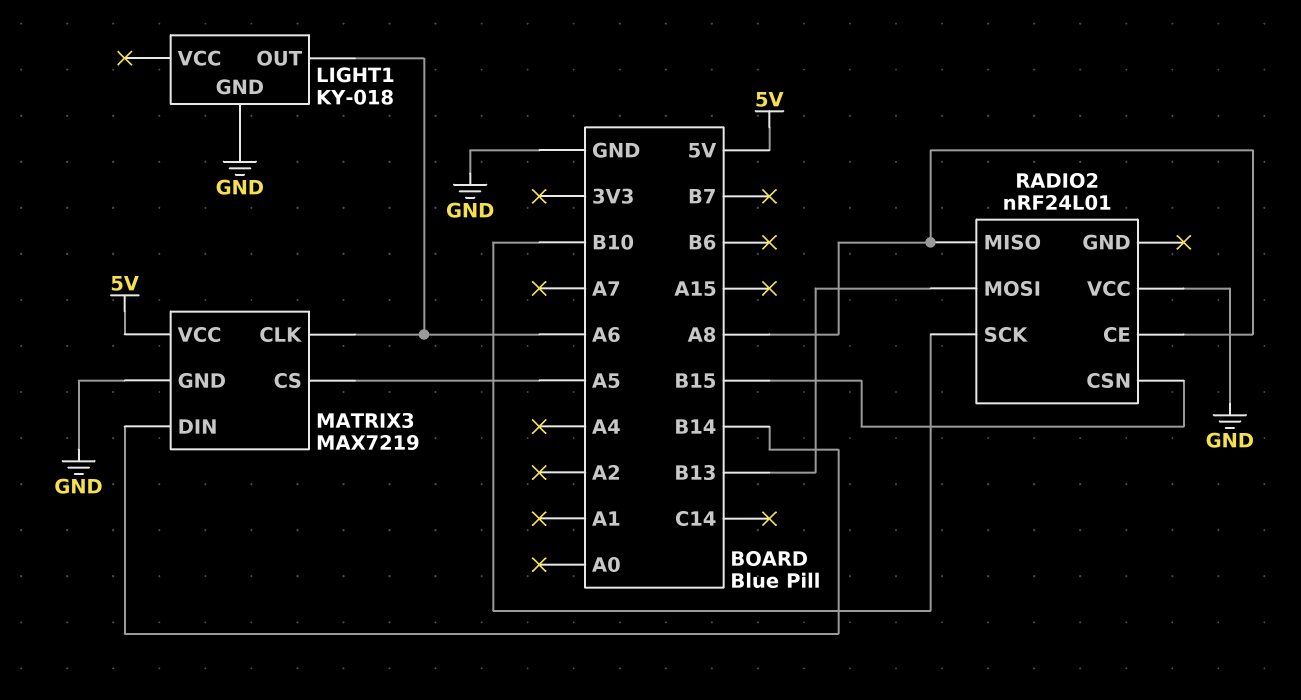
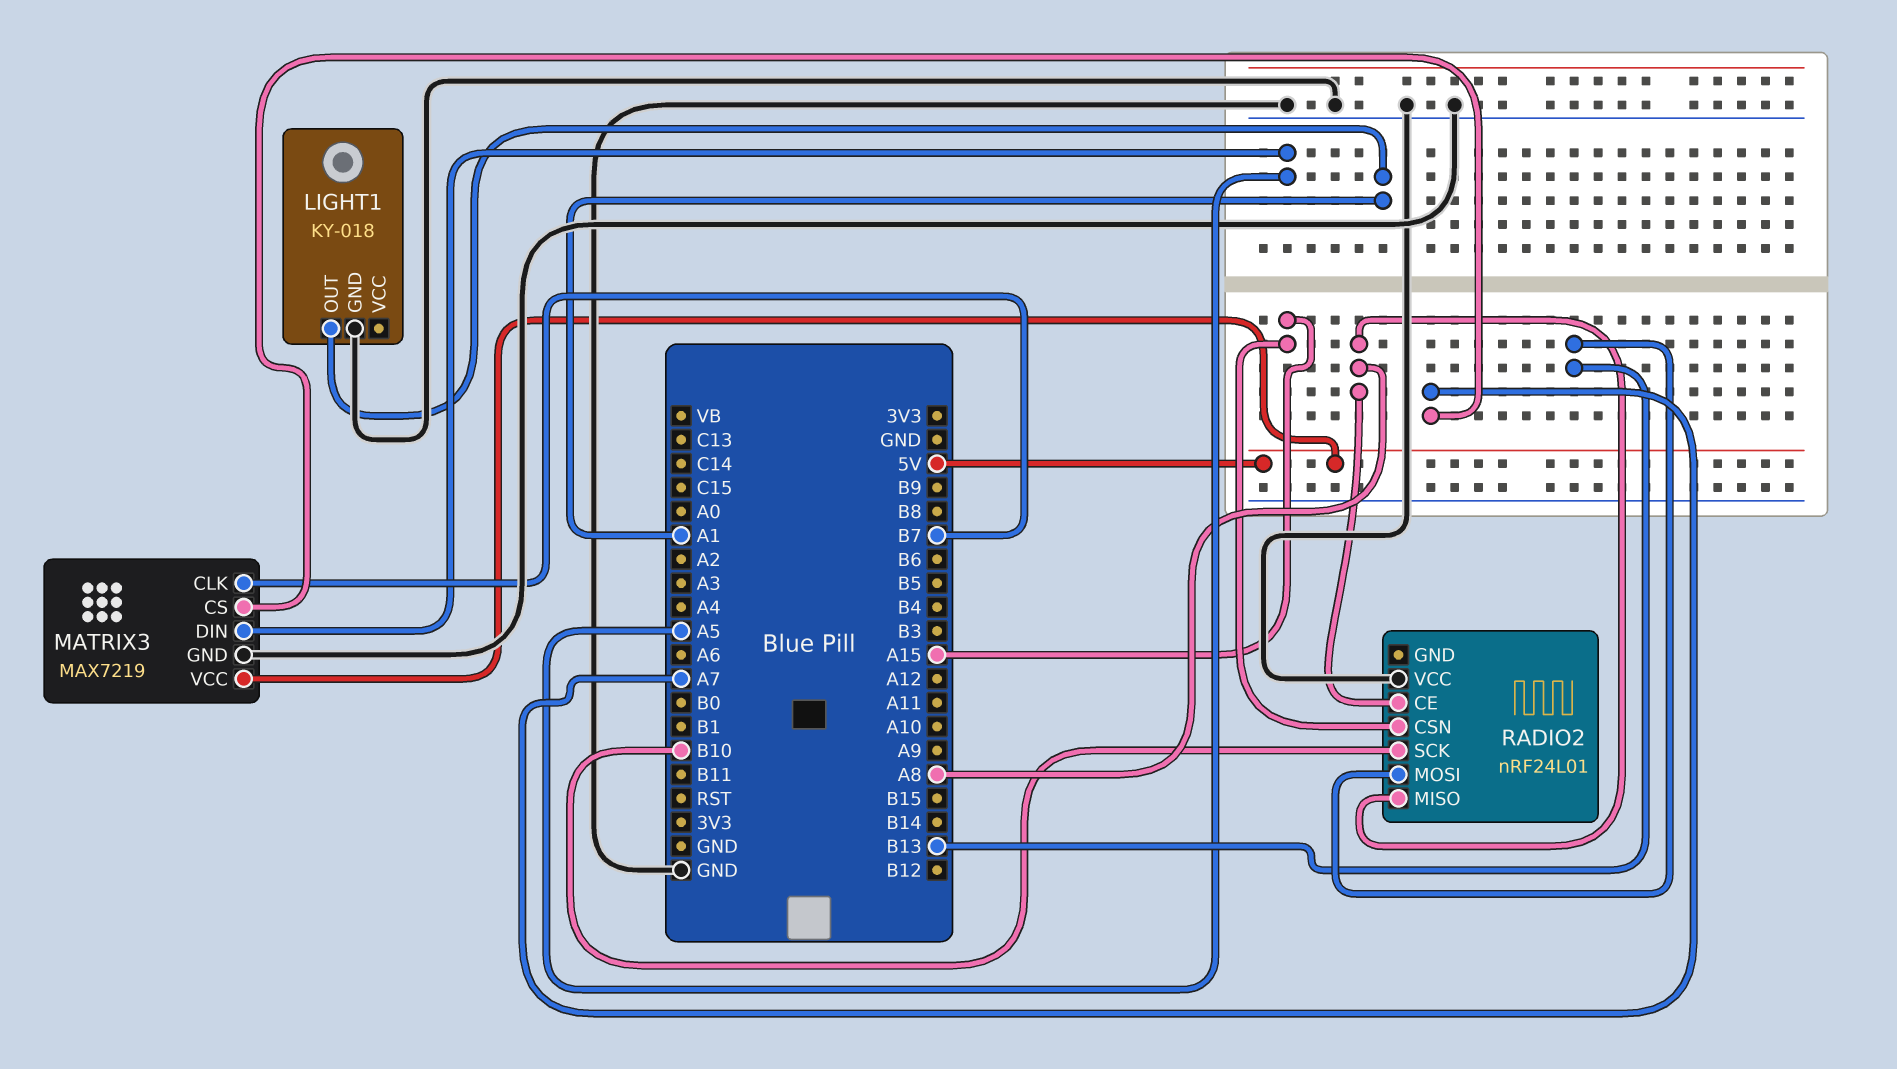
LIGHT1 pin OUT: A6 -> A1
MATRIX3 pin CLK: A6 -> B7
MATRIX3 pin CS: A5 -> A7
MATRIX3 pin DIN: B14 -> A5
RADIO2 pin CSN: B15 -> A15

